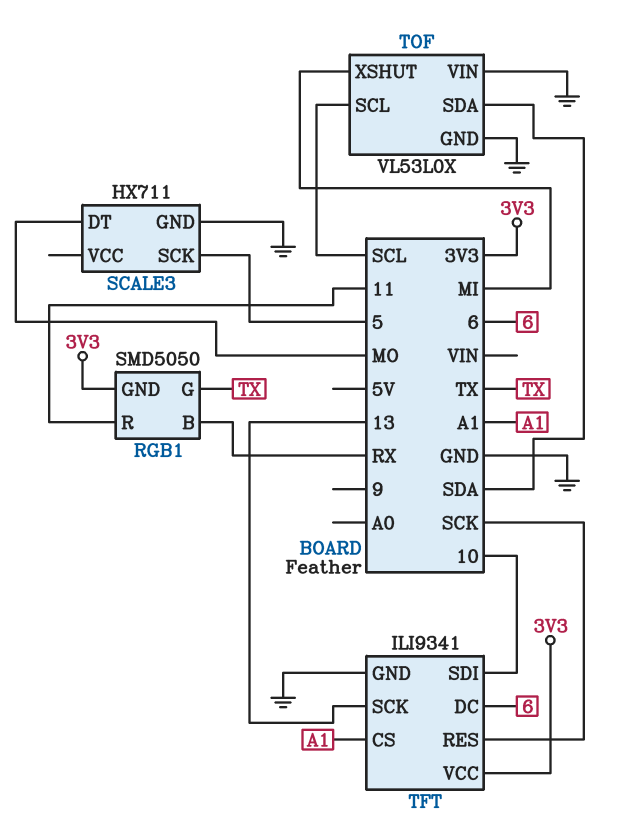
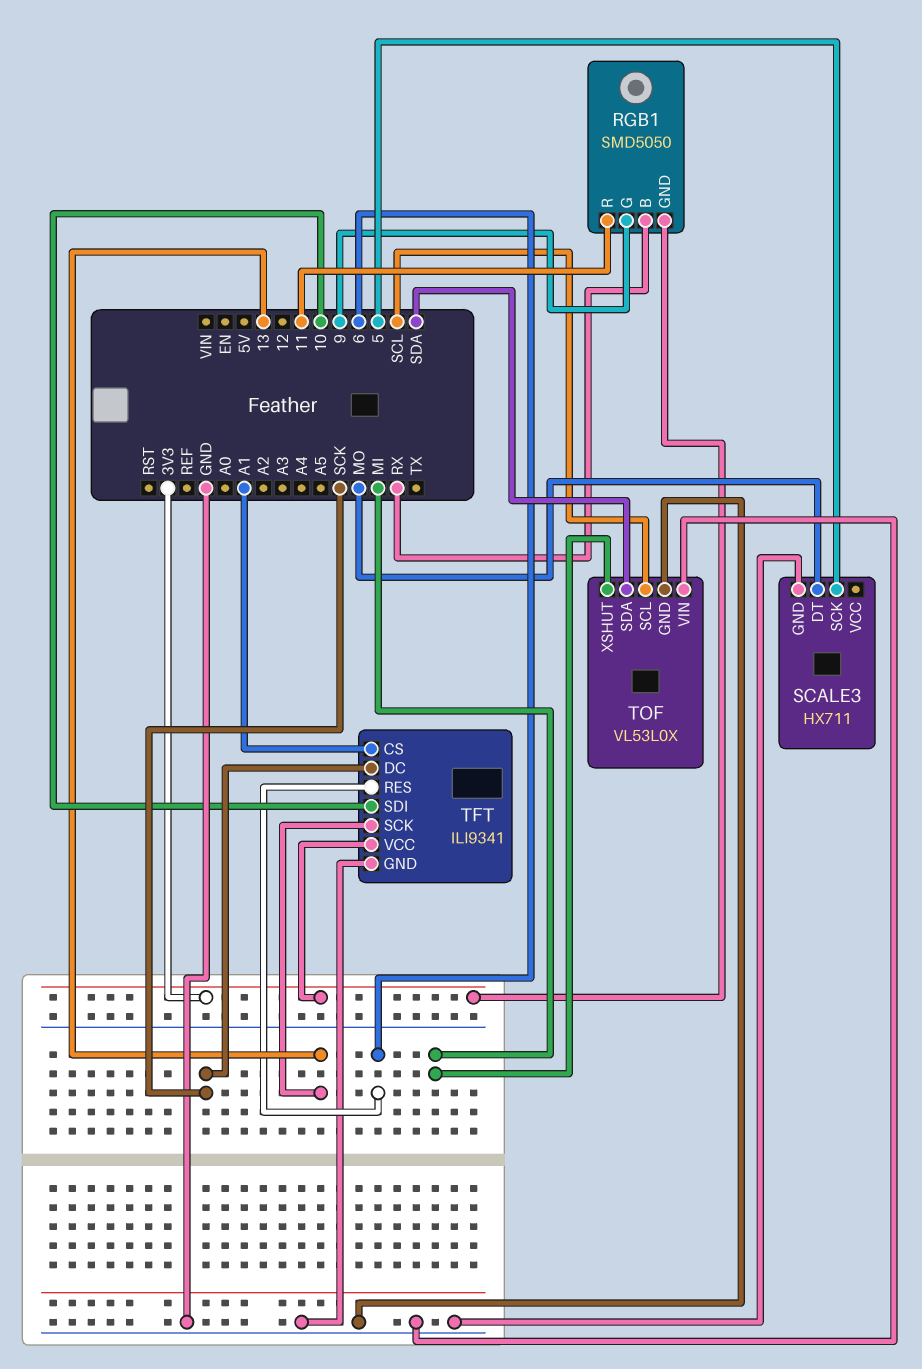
RGB1 pin G: TX -> 9
TFT pin DC: 6 -> SCK
TFT pin RES: SCK -> 6

